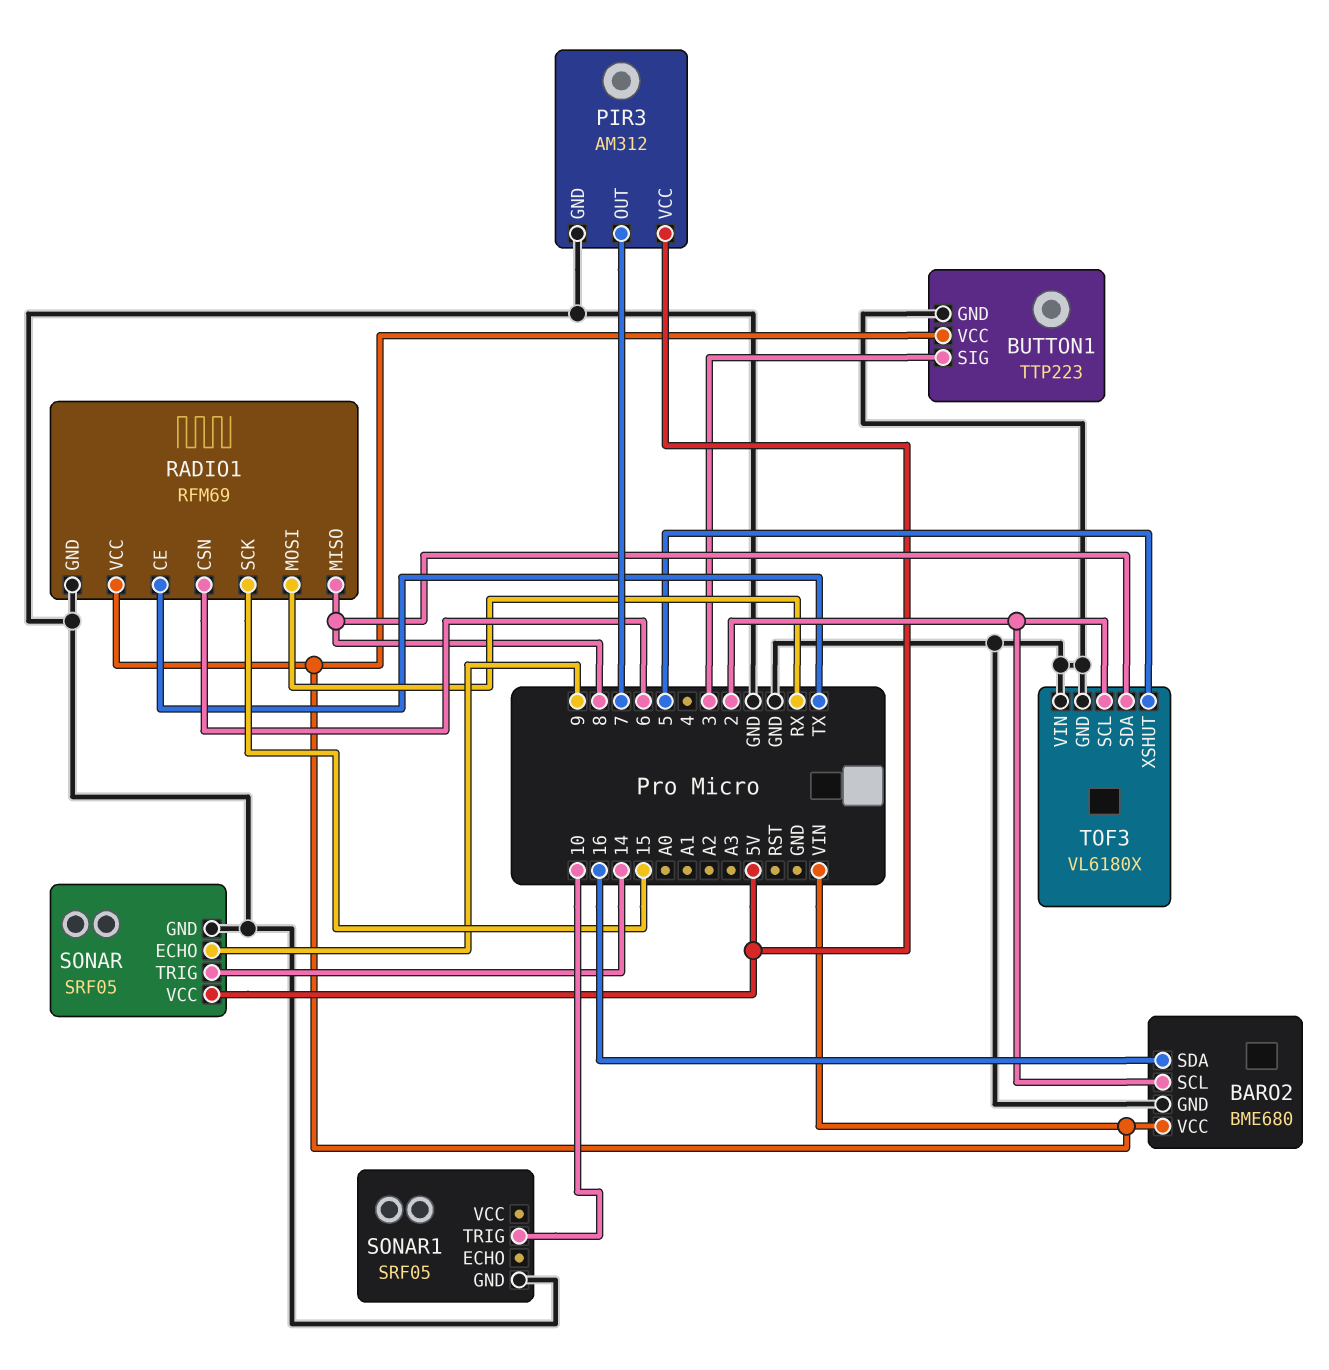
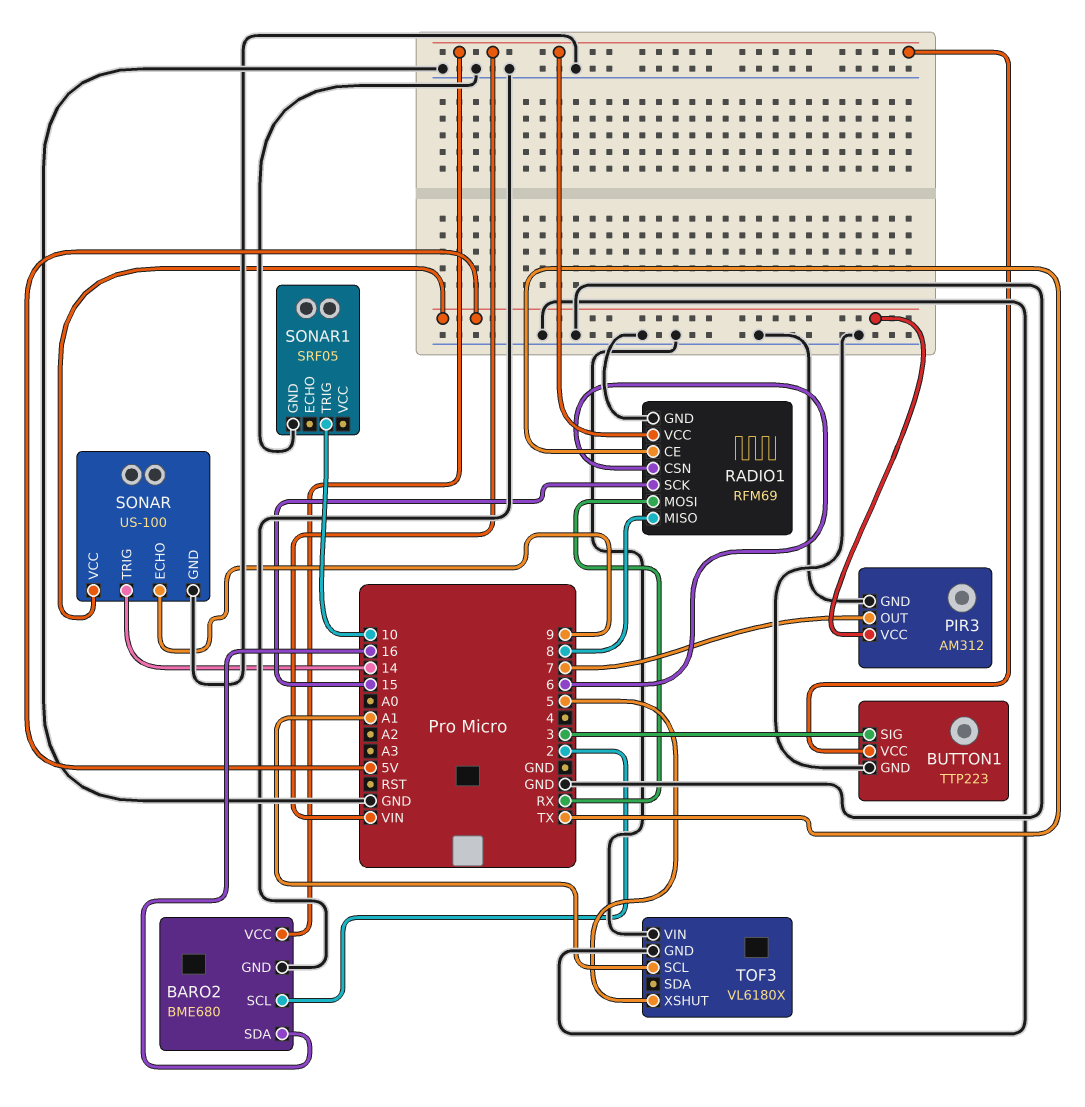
SONAR: SRF05 -> US-100
TOF3 pin SCL: 2 -> A1
TOF3 pin SDA: 8 -> none

